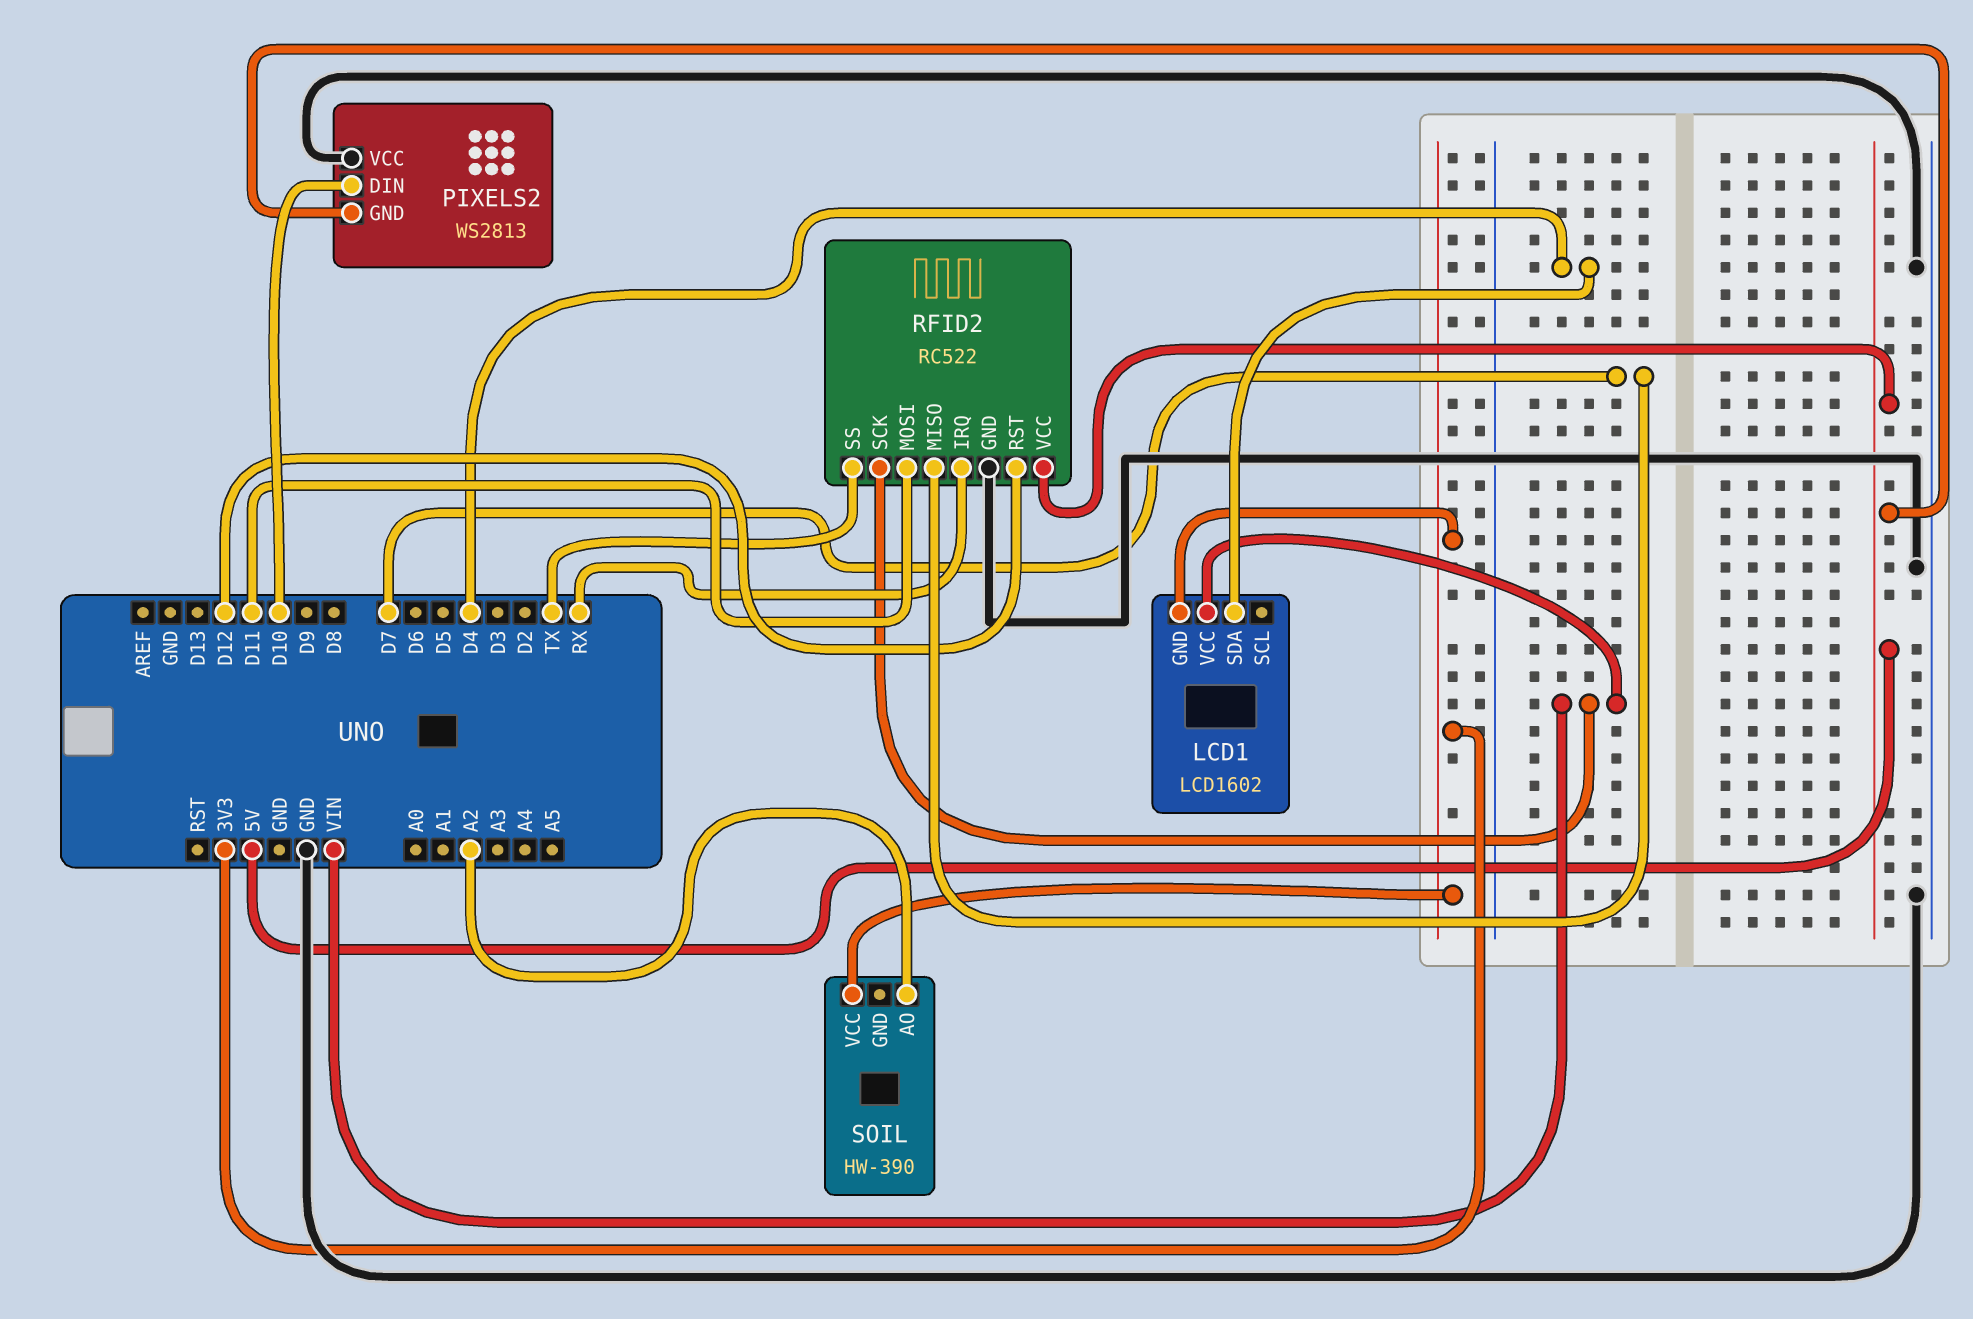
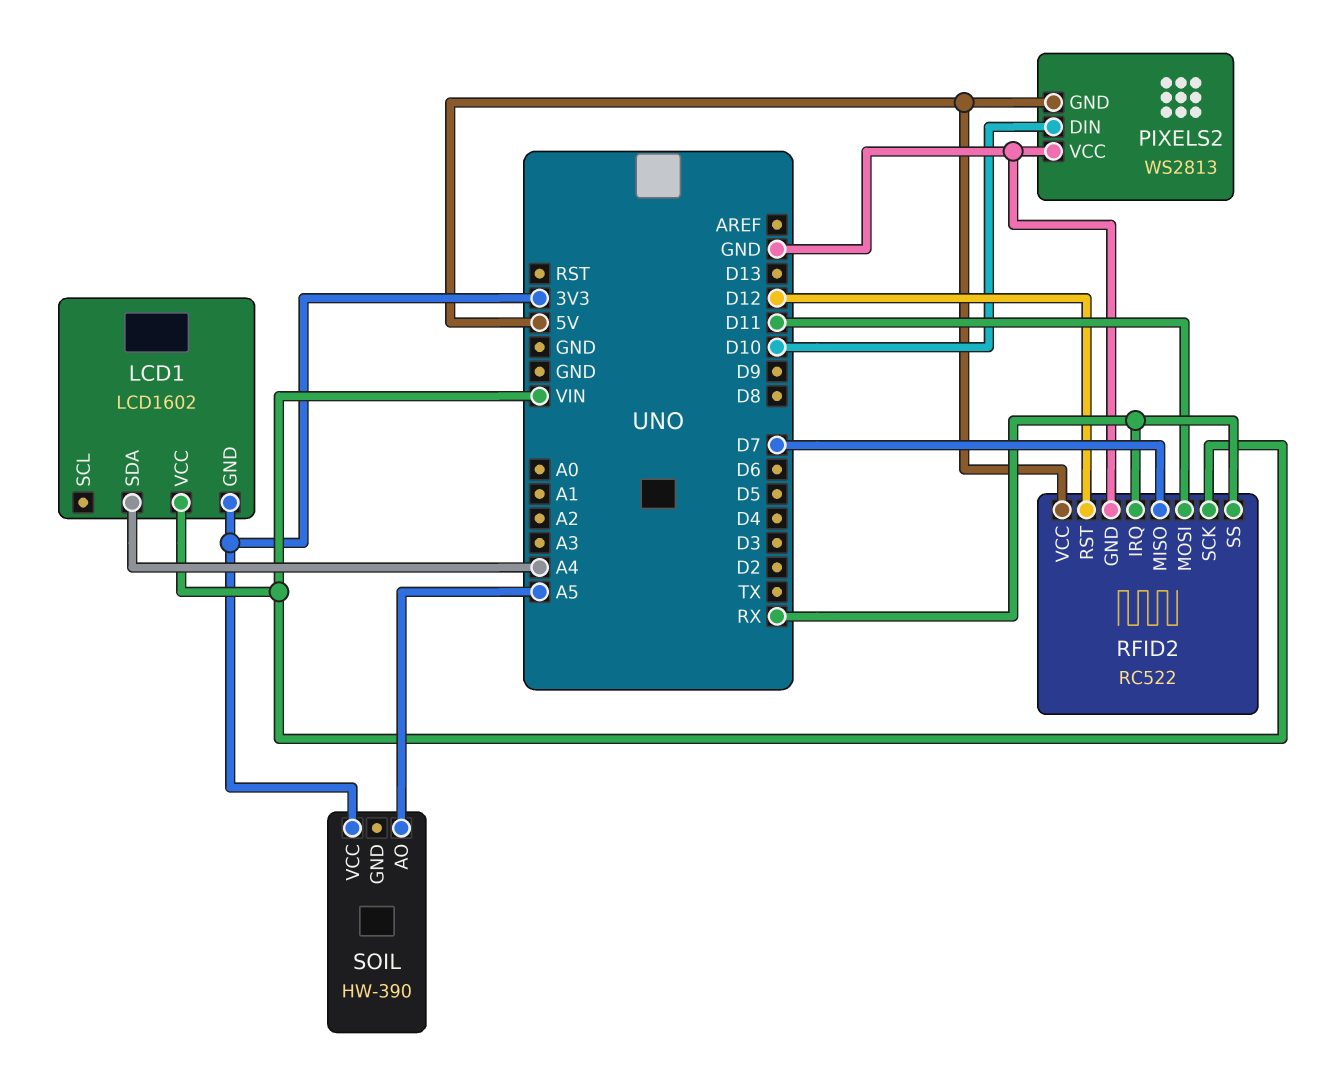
LCD1 pin SDA: D4 -> A4
RFID2 pin SS: TX -> RX
SOIL pin AO: A2 -> A5

